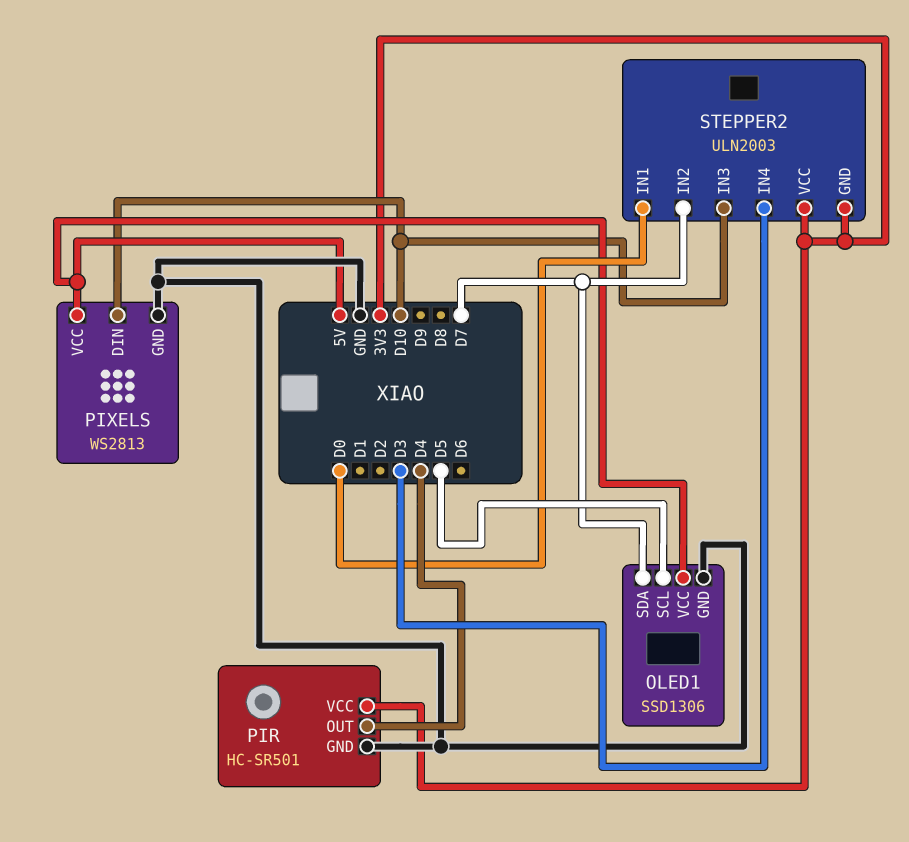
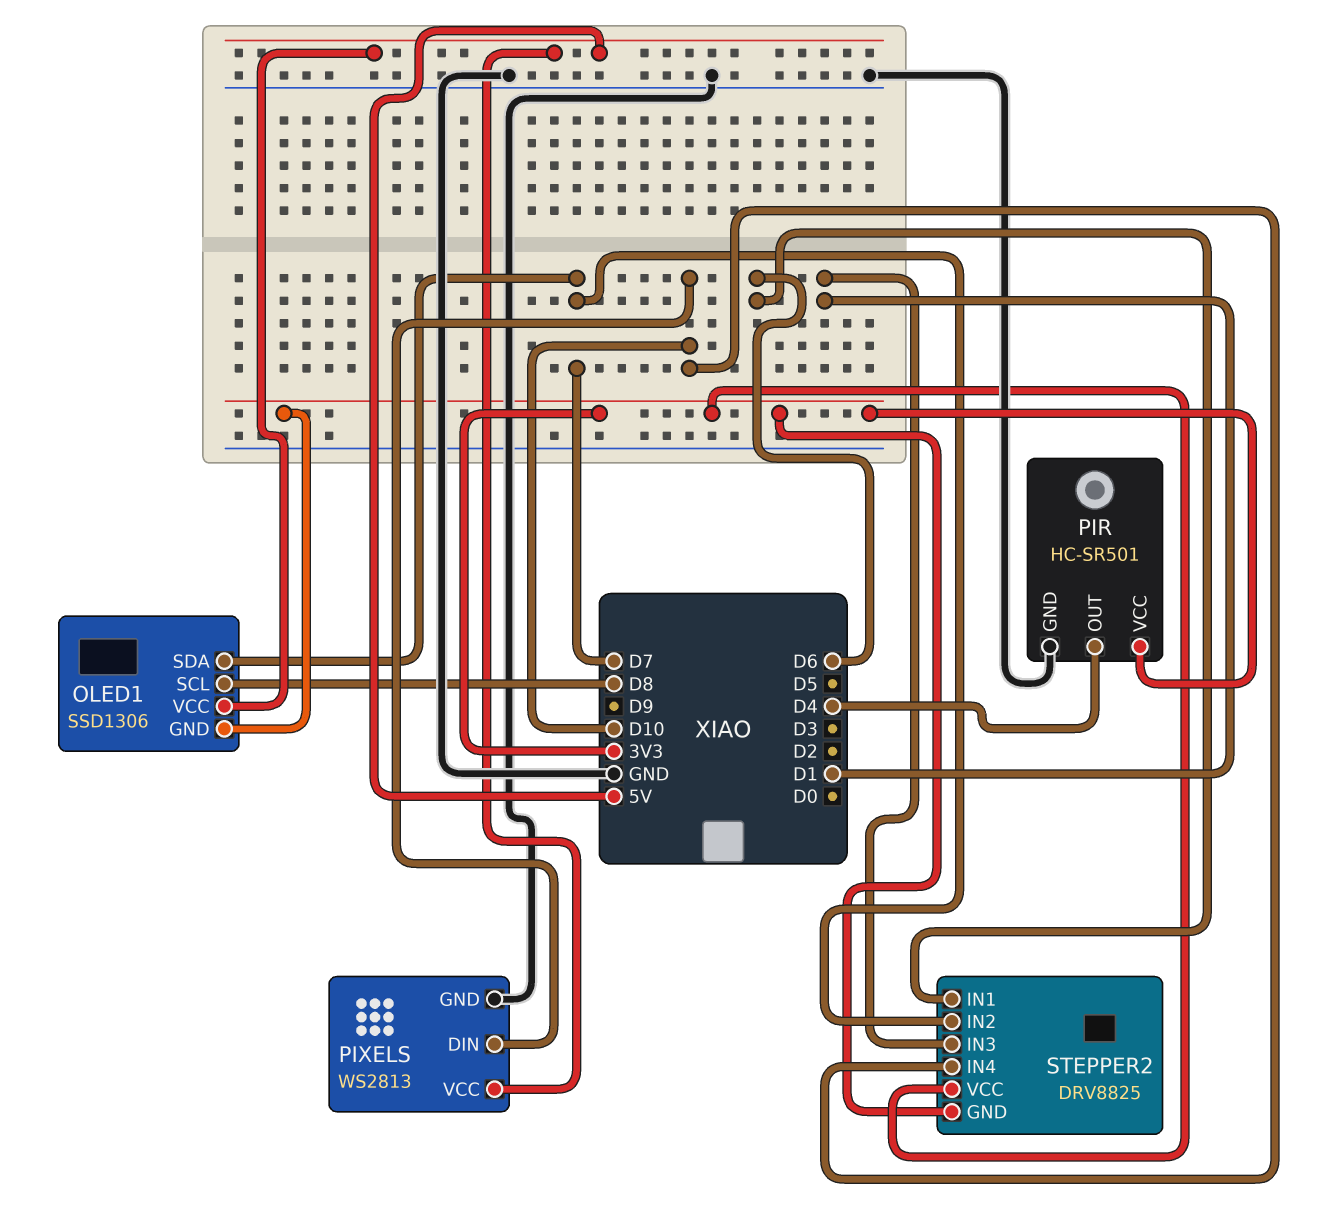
OLED1 pin GND: GND -> 3V3
OLED1 pin SCL: D5 -> D8
STEPPER2: ULN2003 -> DRV8825
STEPPER2 pin IN1: D0 -> D6
STEPPER2 pin IN3: D10 -> D1
STEPPER2 pin IN4: D3 -> D10

